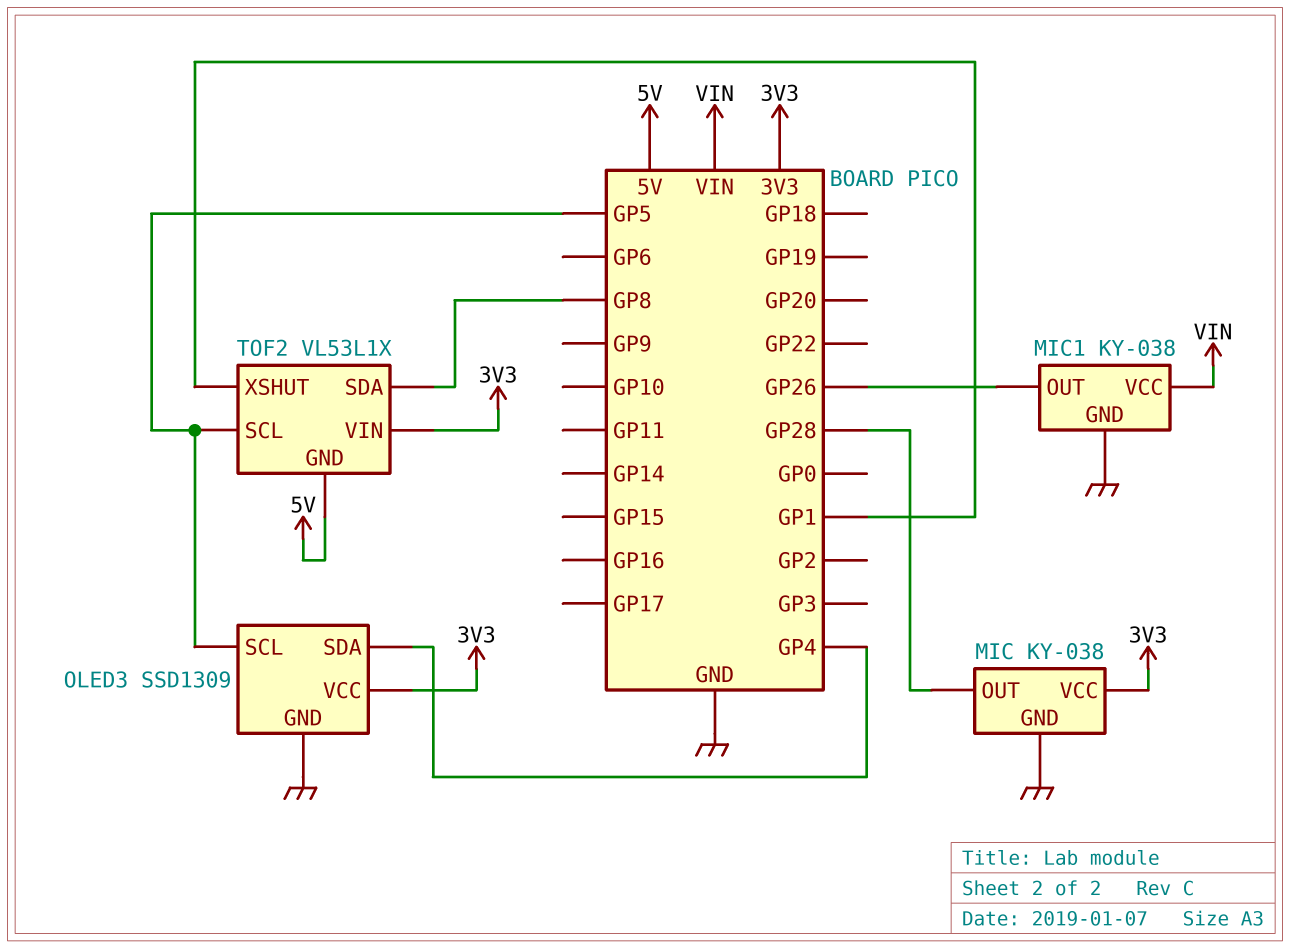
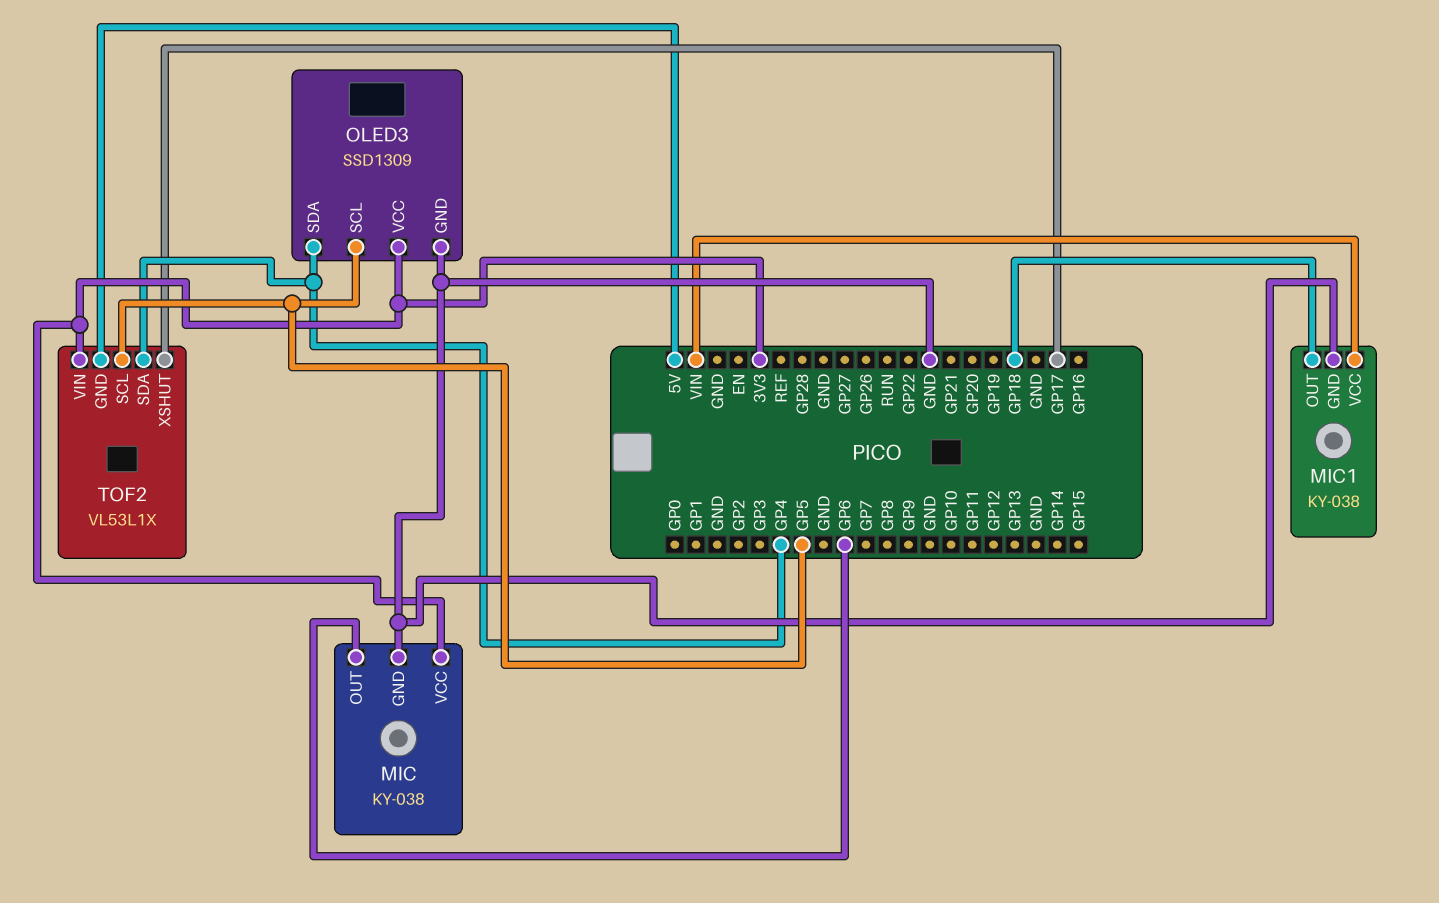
MIC pin OUT: GP28 -> GP6
MIC1 pin OUT: GP26 -> GP18
TOF2 pin SDA: GP8 -> GP4
TOF2 pin XSHUT: GP1 -> GP17

